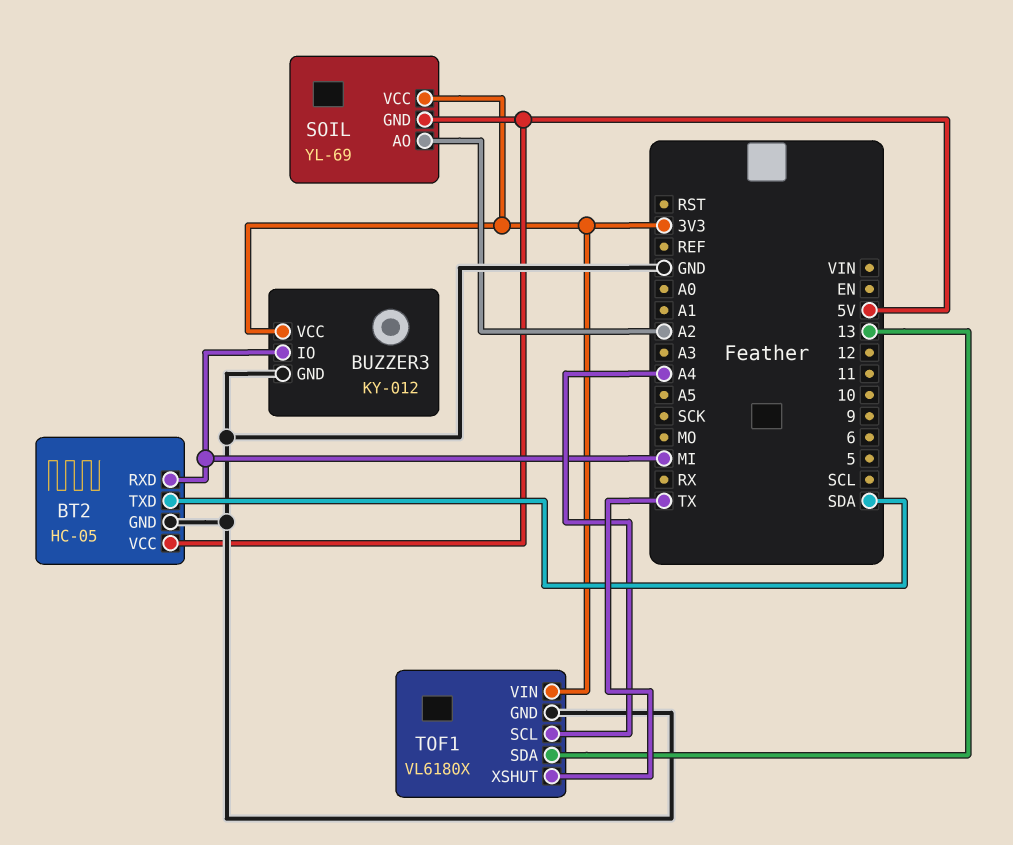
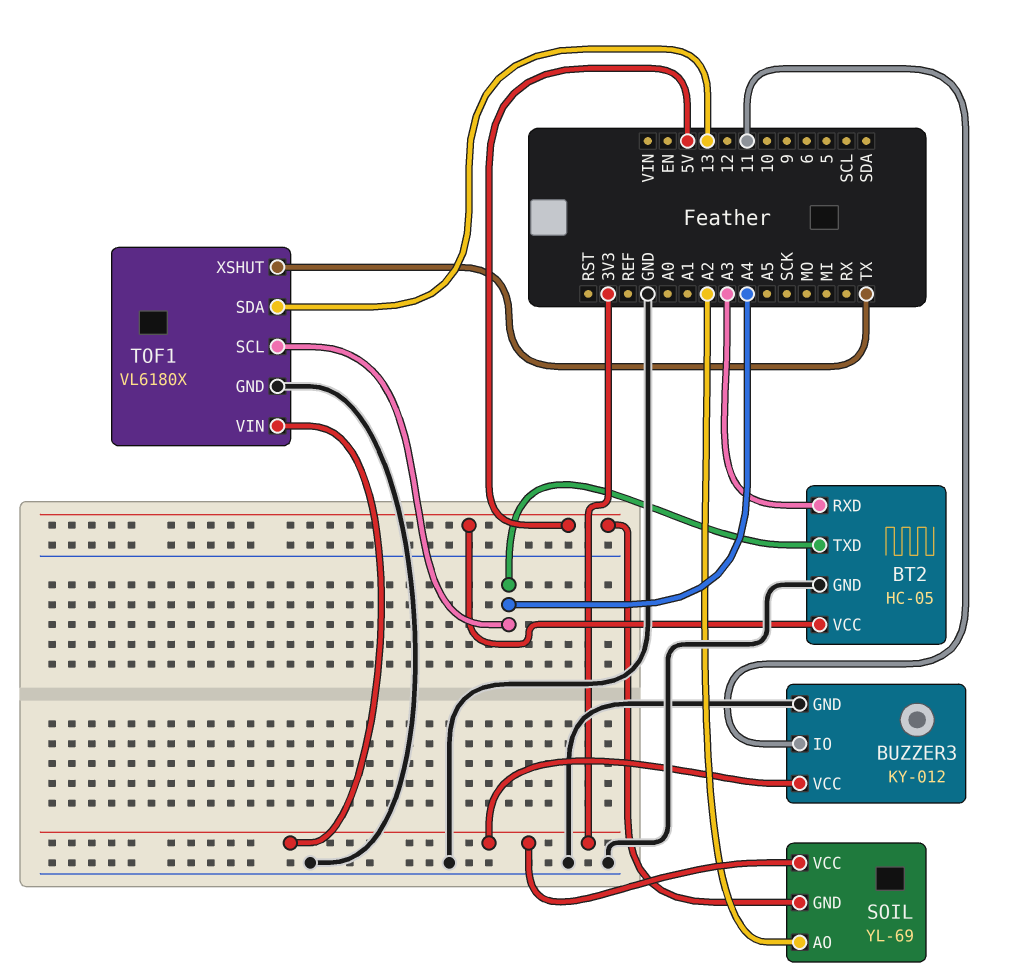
BT2 pin RXD: MI -> A3
BT2 pin TXD: SDA -> A4
BUZZER3 pin IO: MI -> 11

